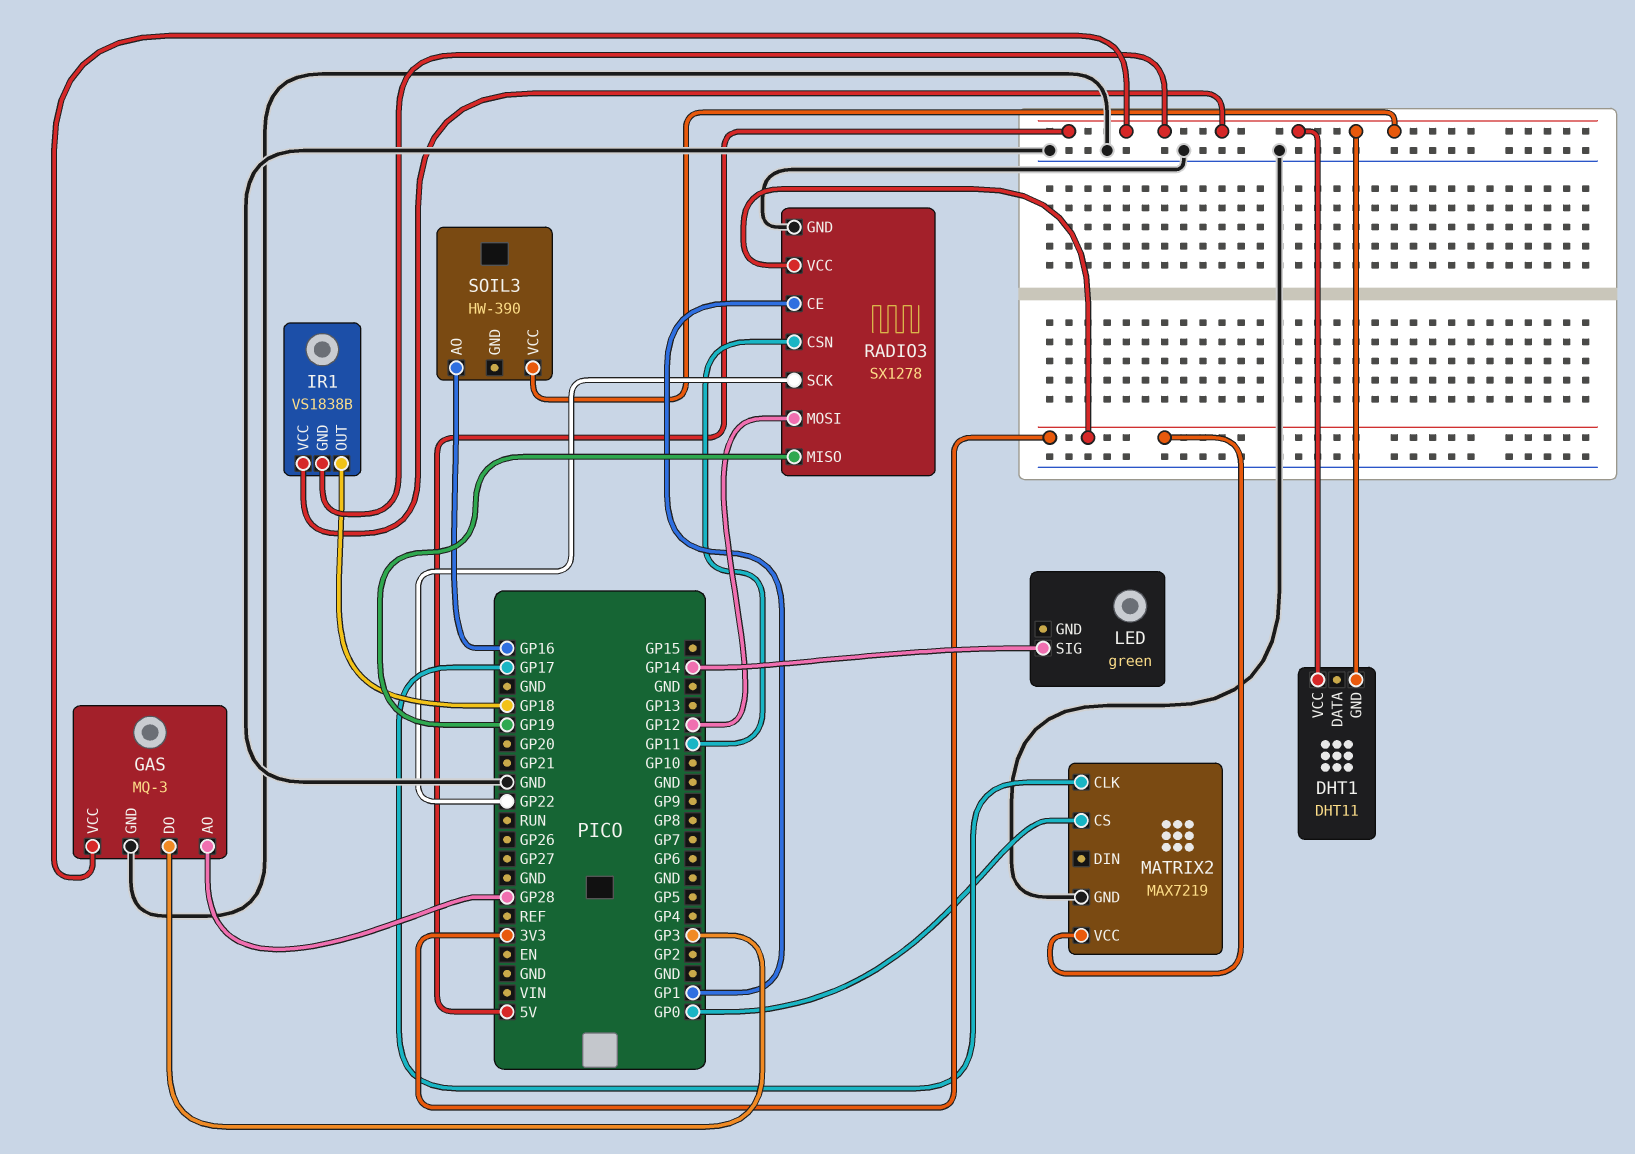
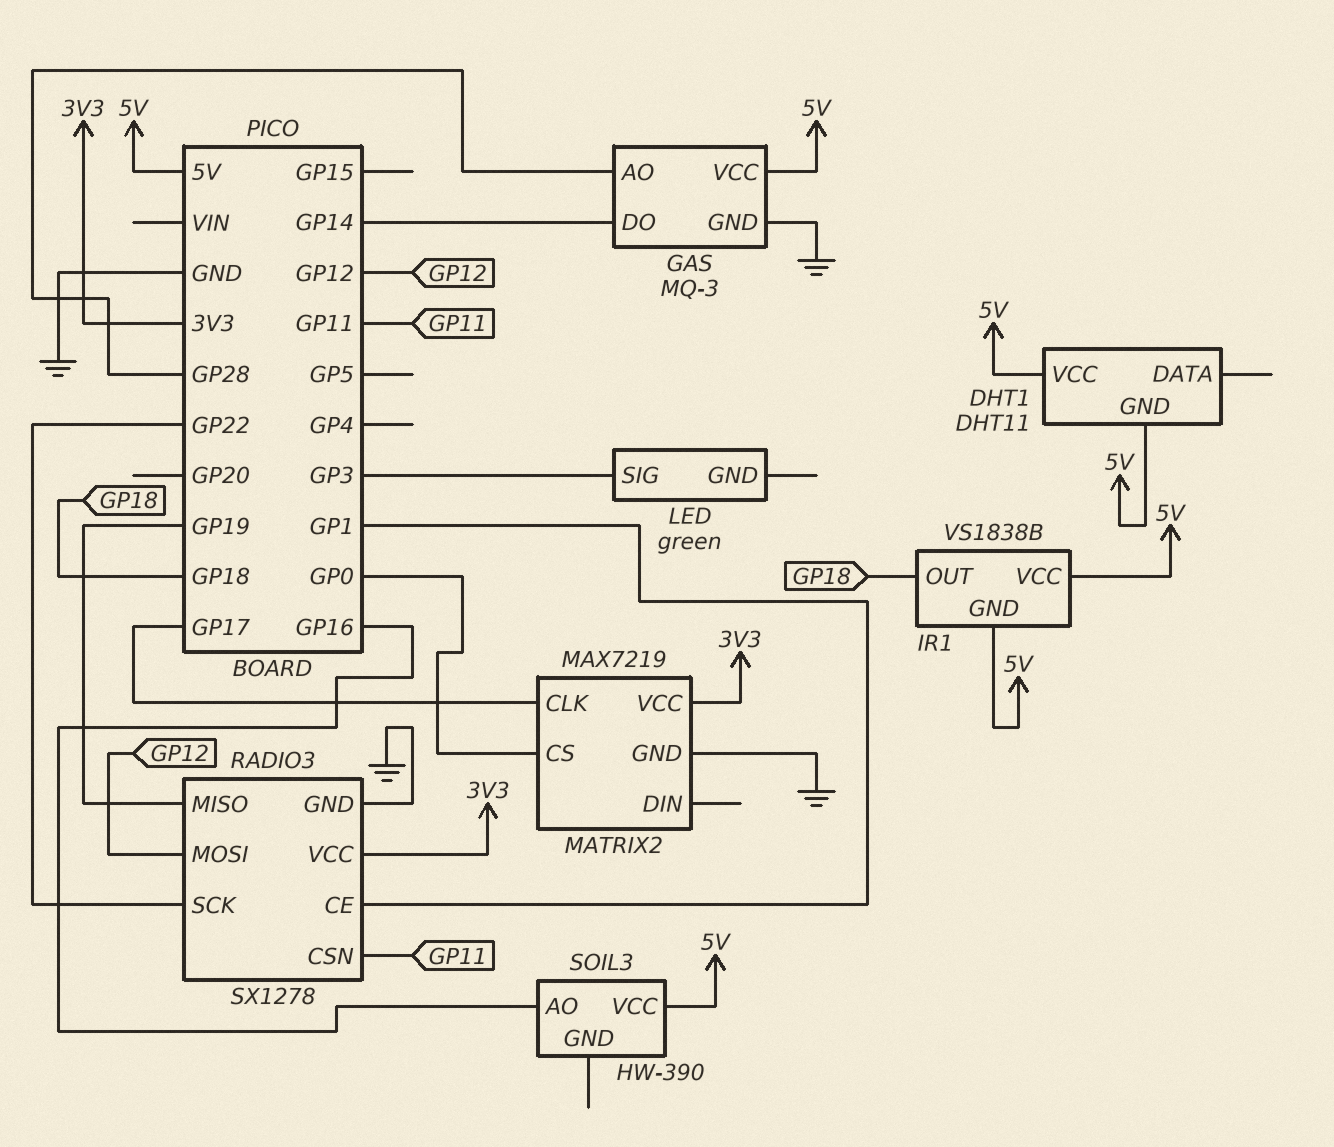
GAS pin DO: GP3 -> GP14
LED pin SIG: GP14 -> GP3

